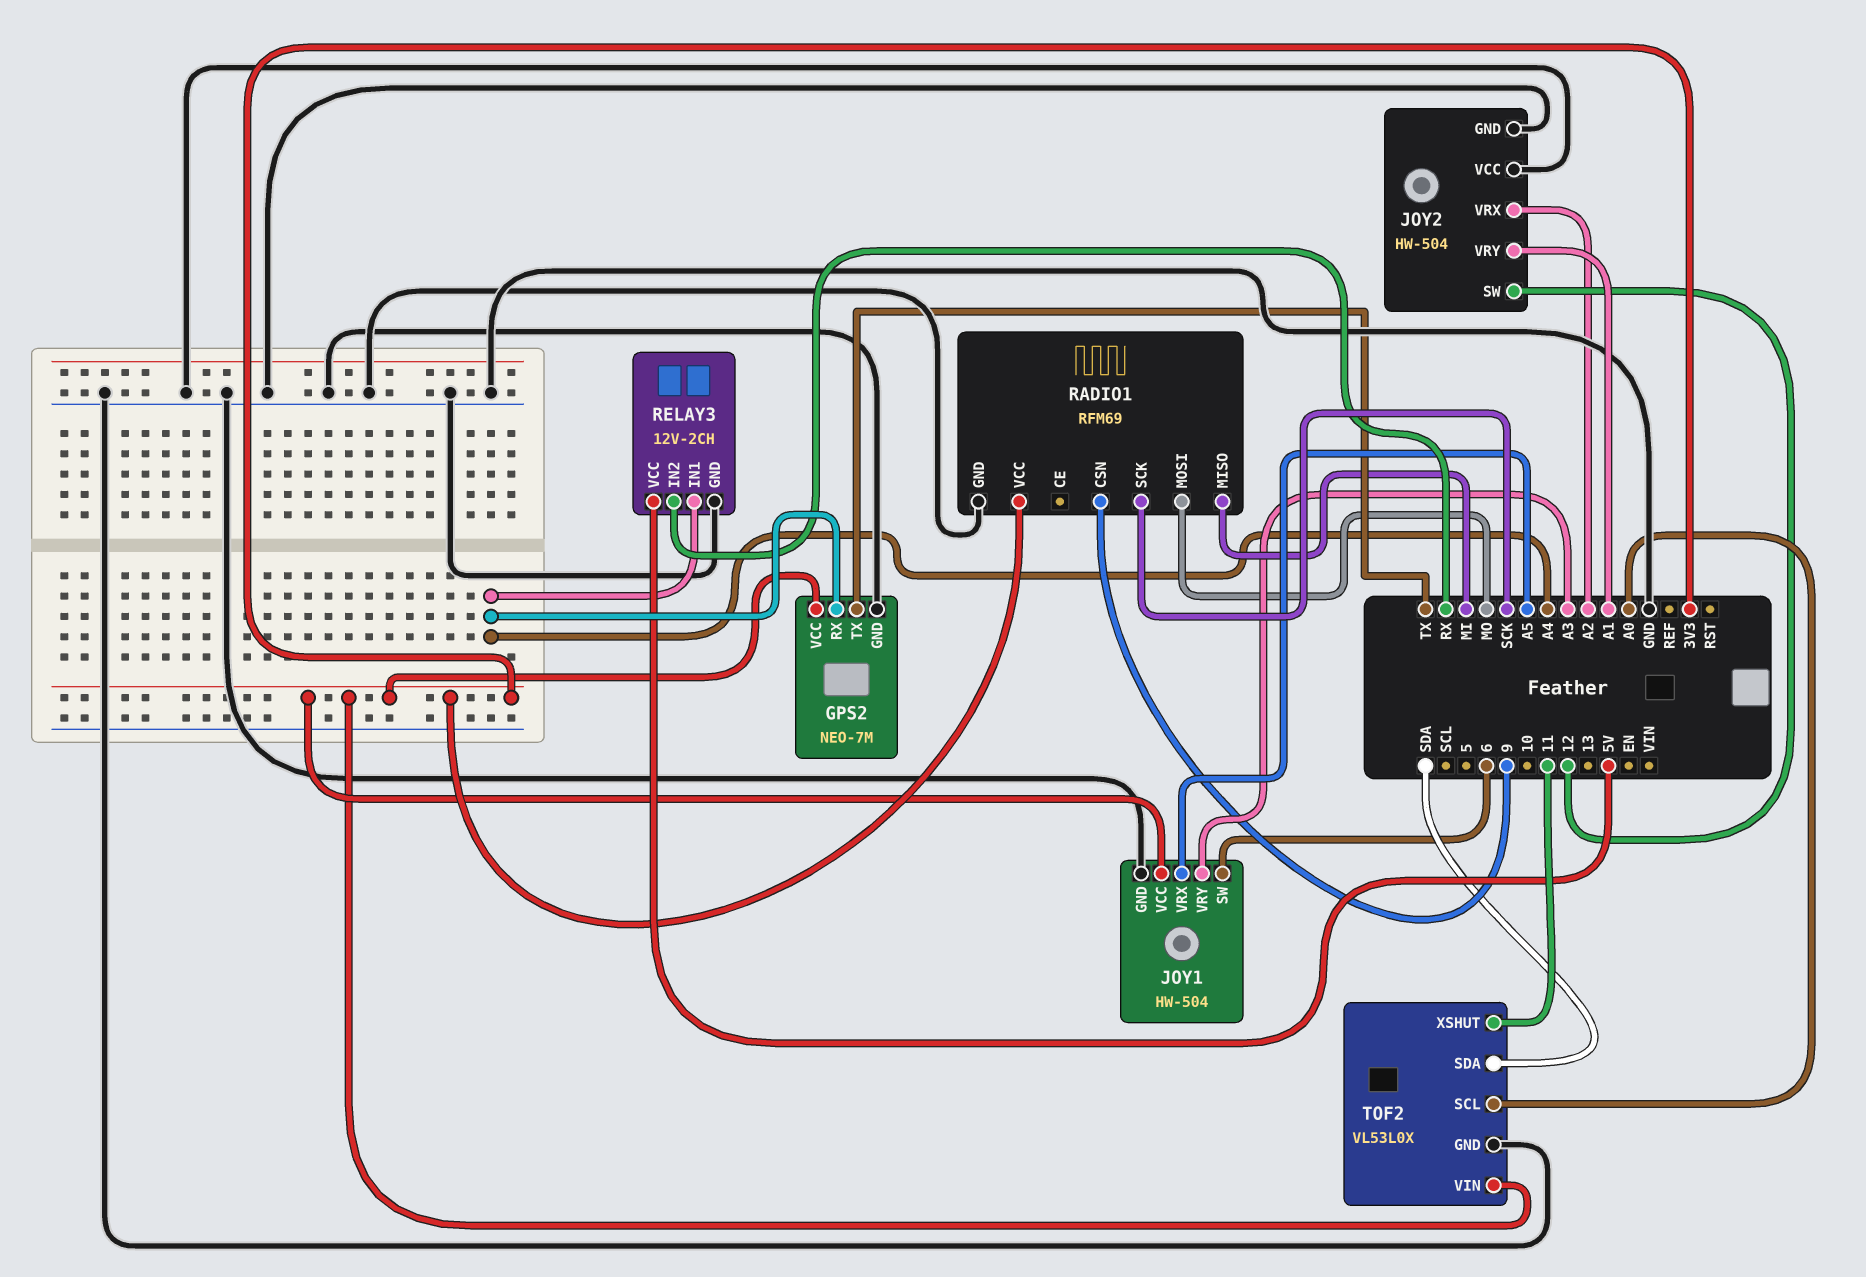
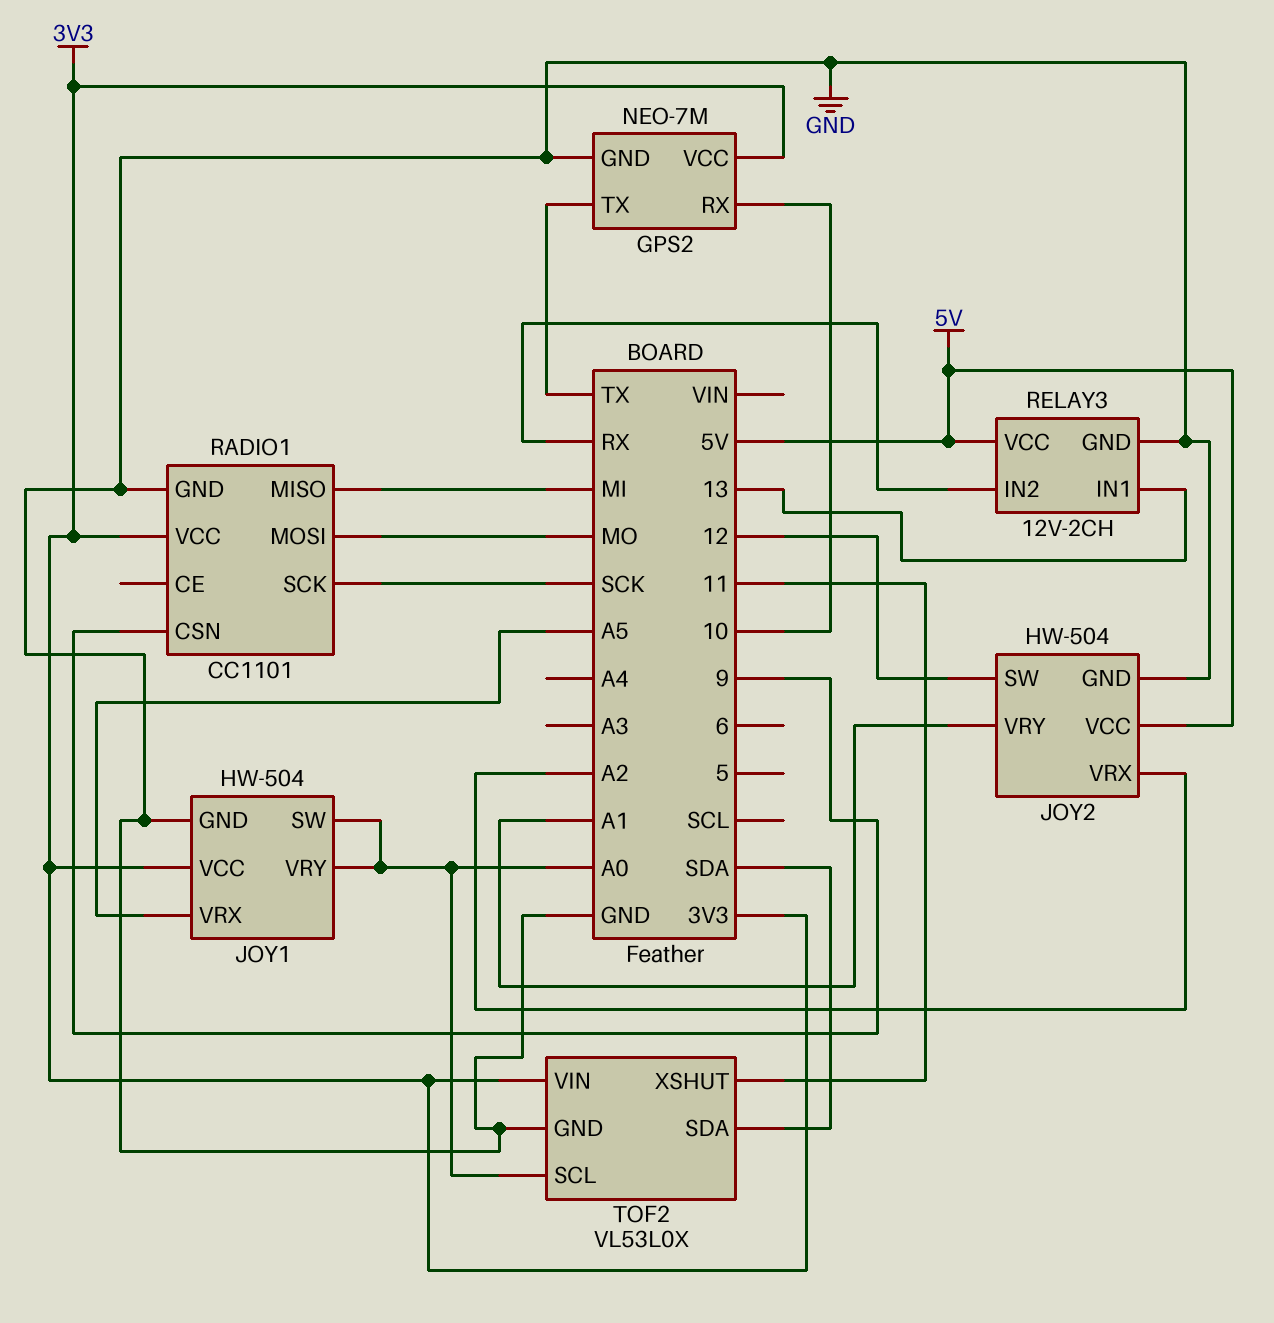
GPS2 pin RX: A4 -> 10
JOY1 pin SW: 6 -> A0
JOY1 pin VRY: A3 -> A0
JOY2 pin VCC: GND -> 5V
RADIO1: RFM69 -> CC1101
RELAY3 pin IN1: A4 -> 13

